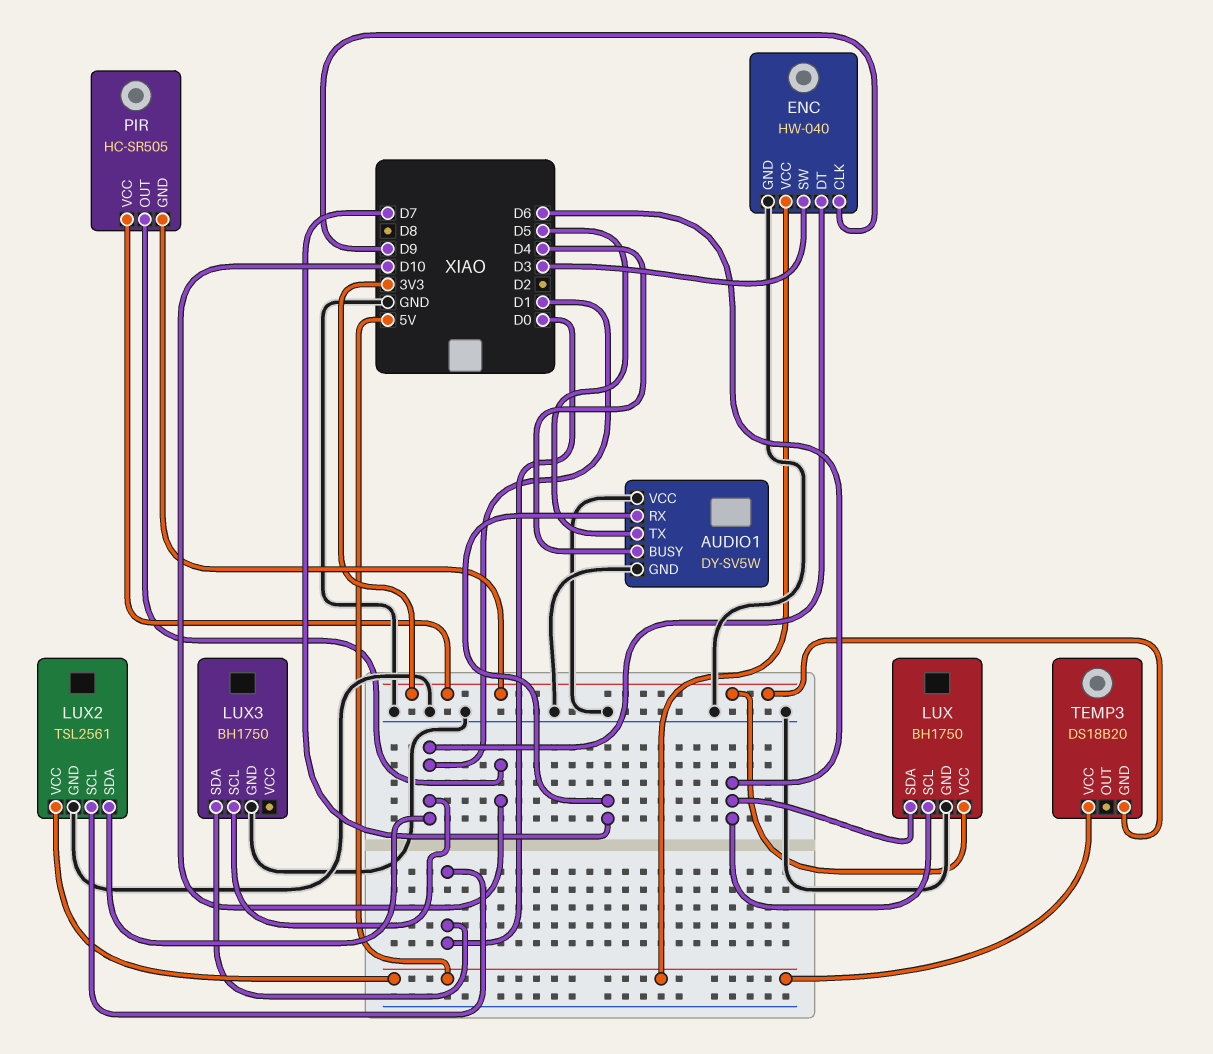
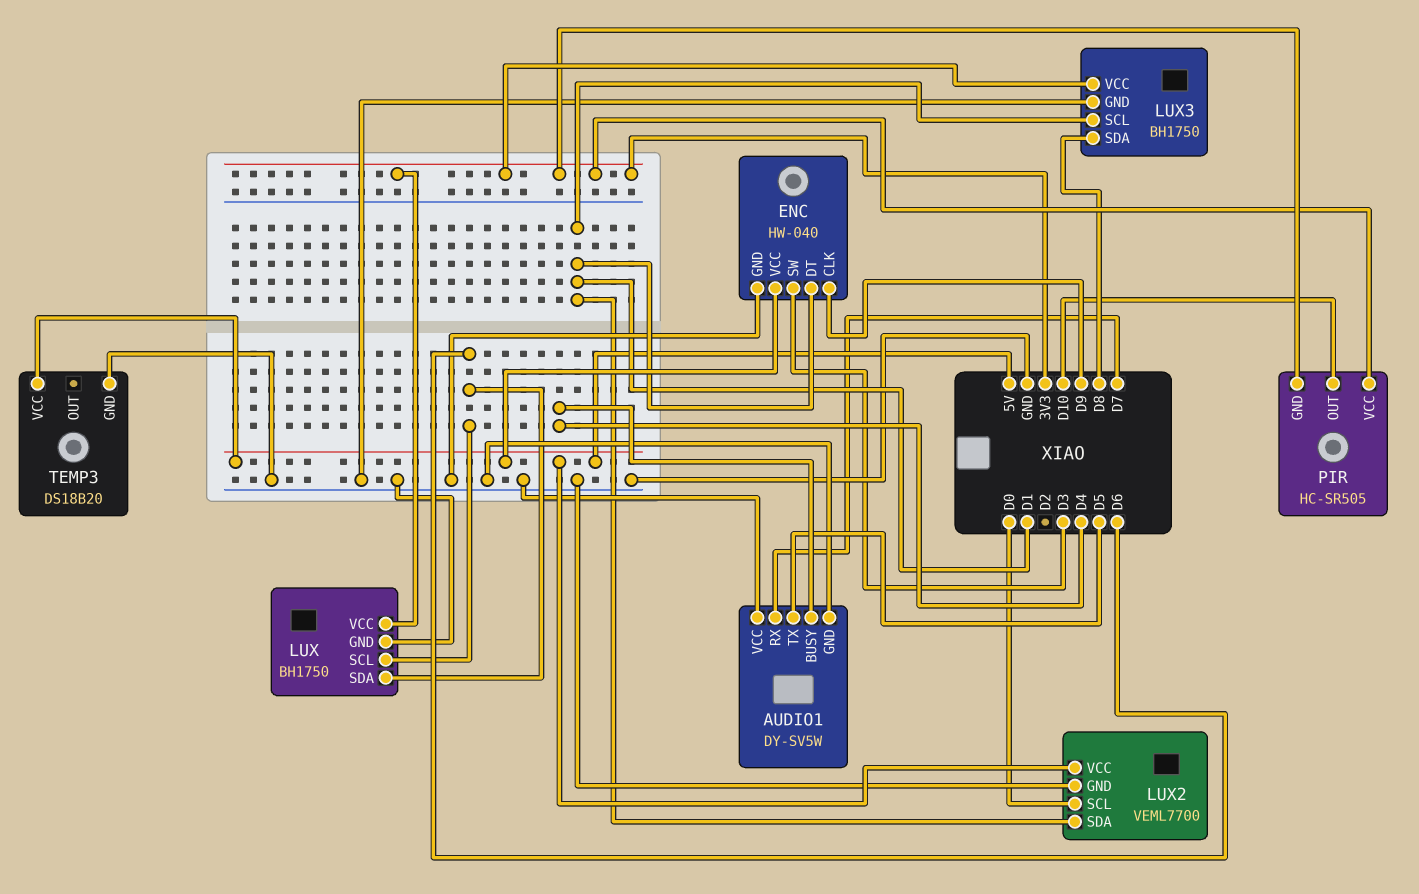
LUX2: TSL2561 -> VEML7700
LUX3 pin SDA: D0 -> D8
LUX3 pin VCC: none -> 3V3
TEMP3 pin GND: 3V3 -> GND

